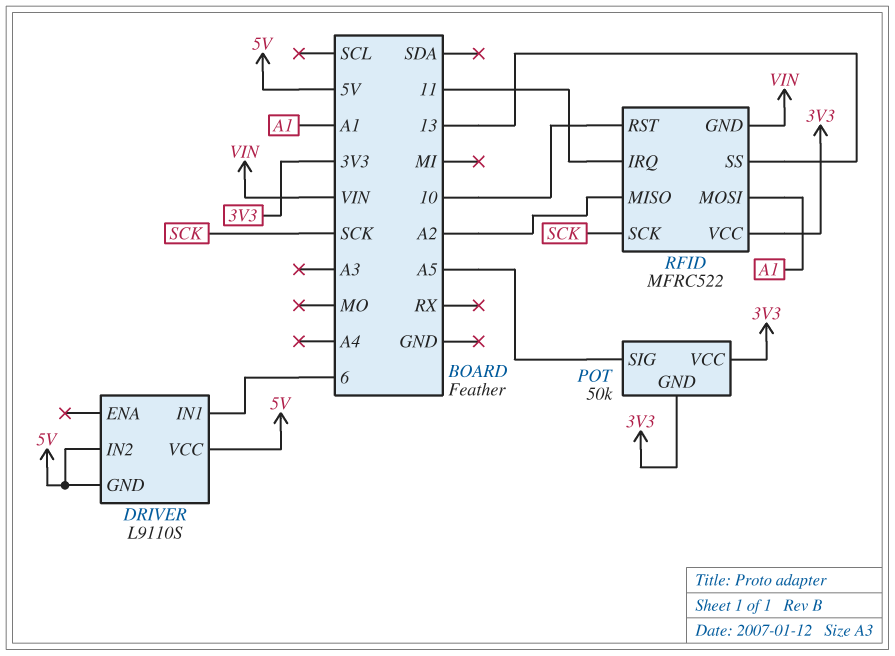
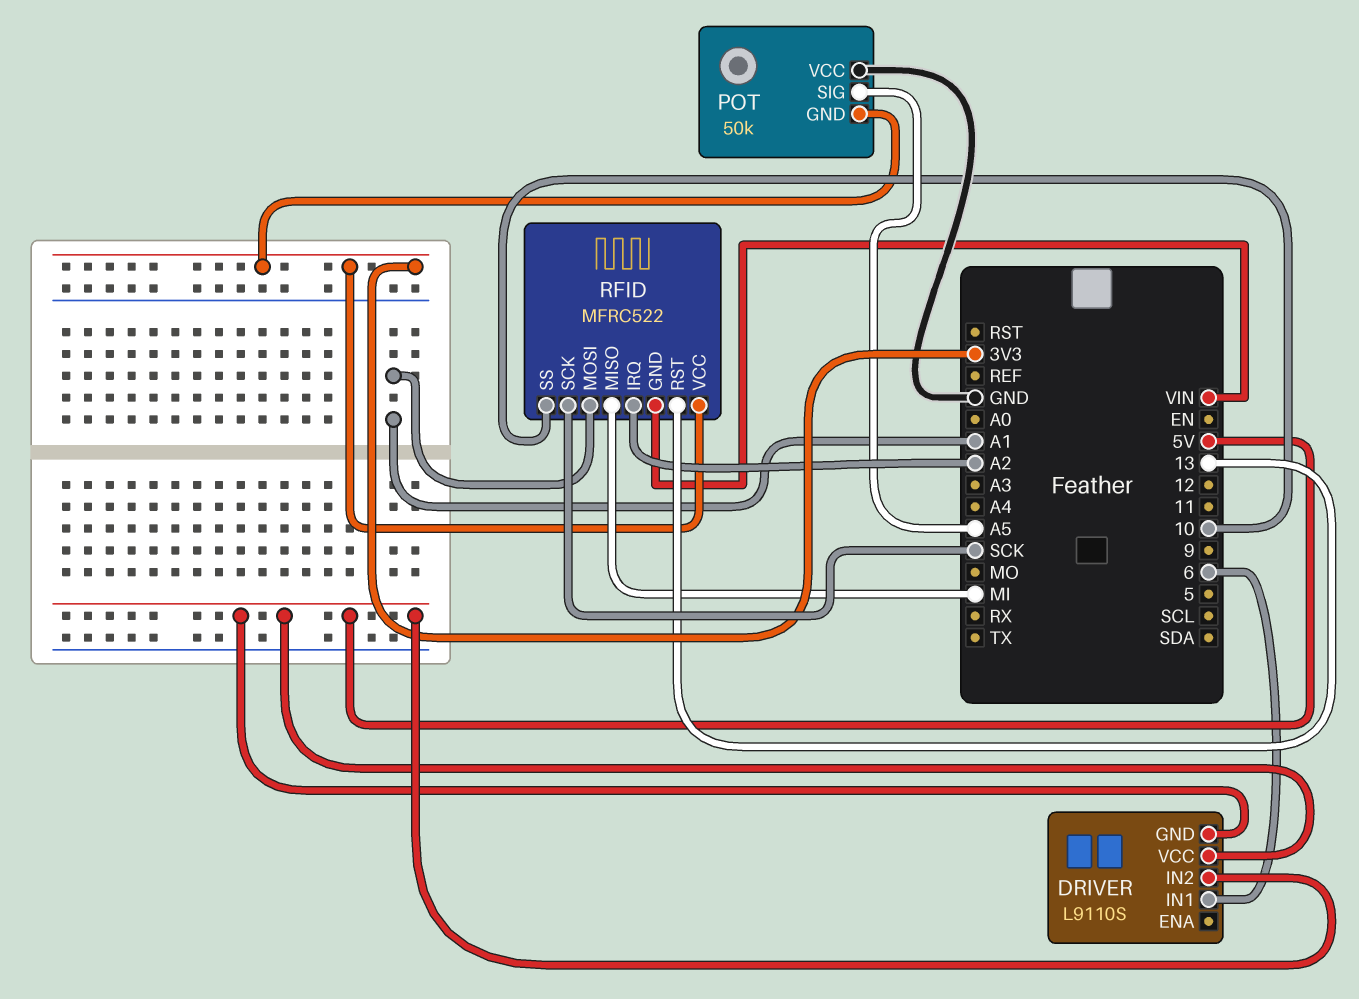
POT pin VCC: 3V3 -> GND
RFID pin IRQ: 11 -> A2
RFID pin MISO: A2 -> MI
RFID pin RST: 10 -> 13
RFID pin SS: 13 -> 10

